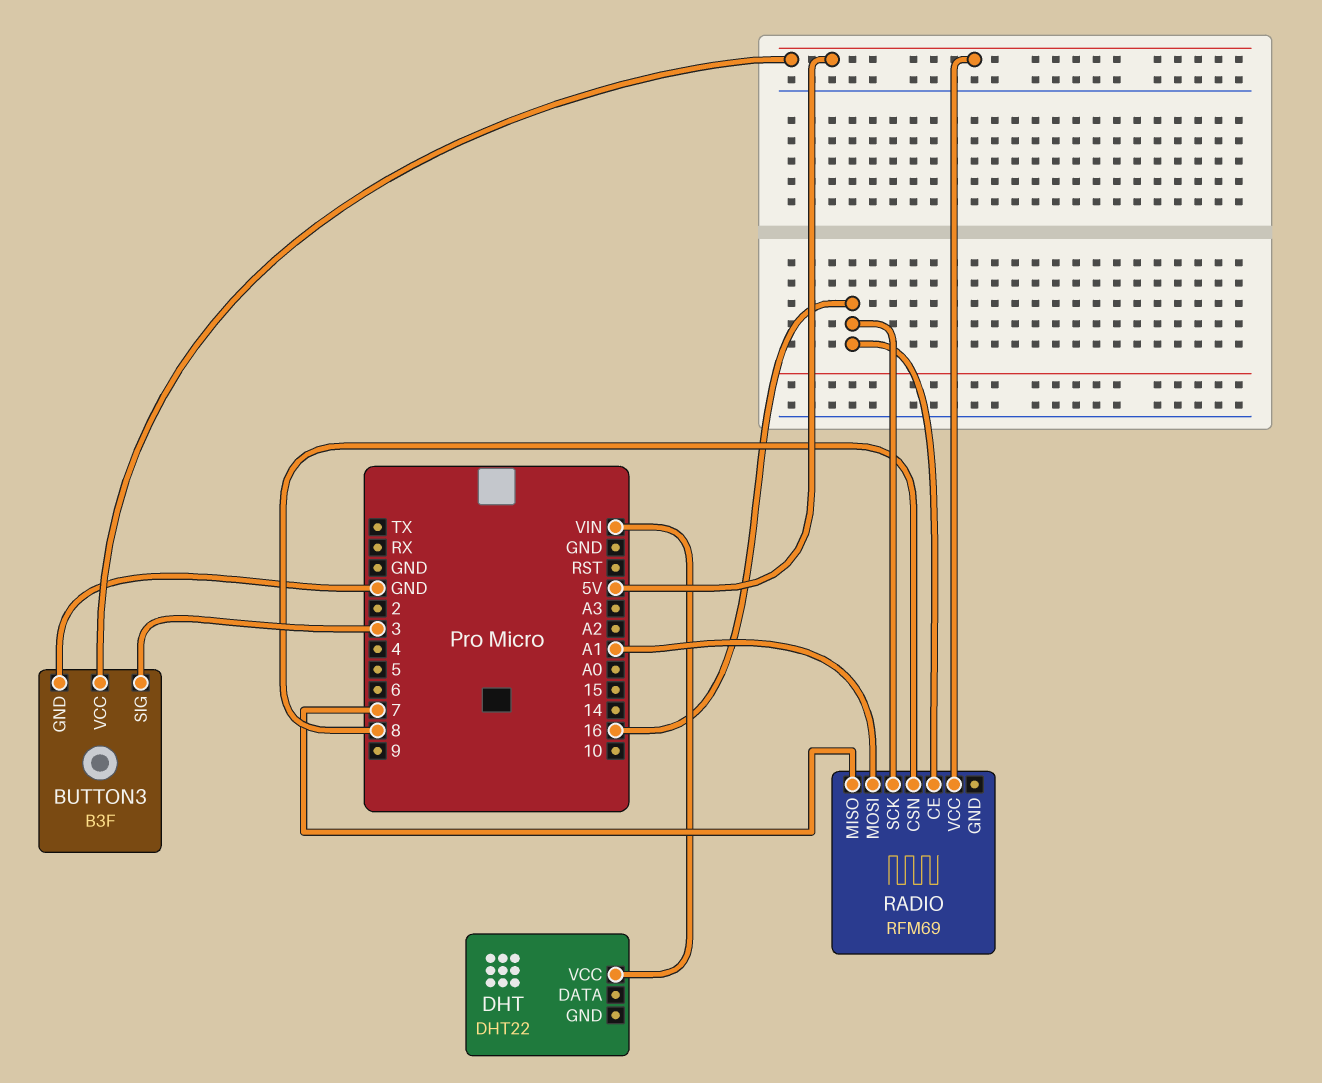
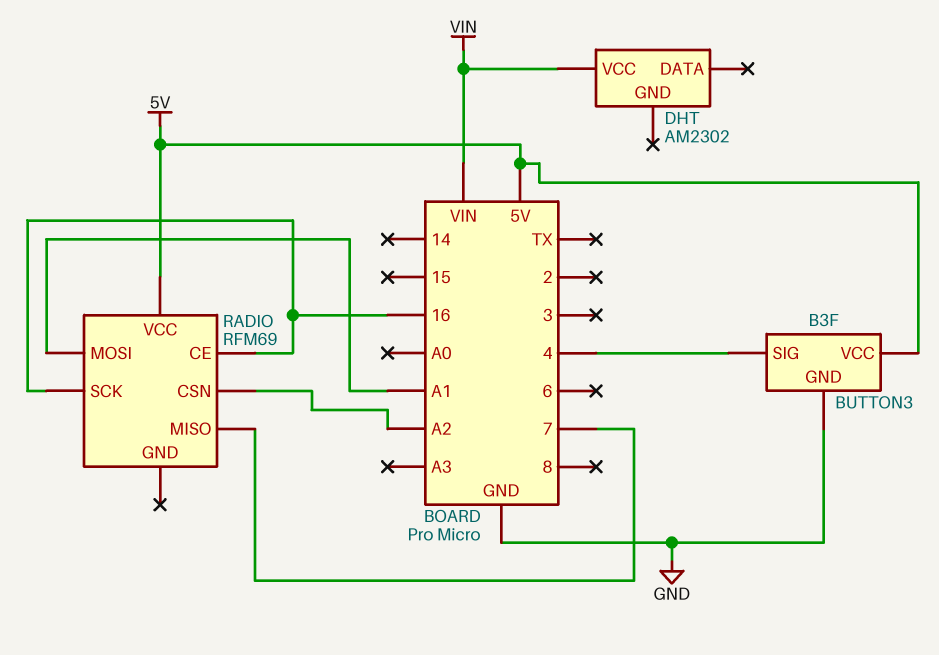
BUTTON3 pin SIG: 3 -> 4
DHT: DHT22 -> AM2302
RADIO pin CSN: 8 -> A2

